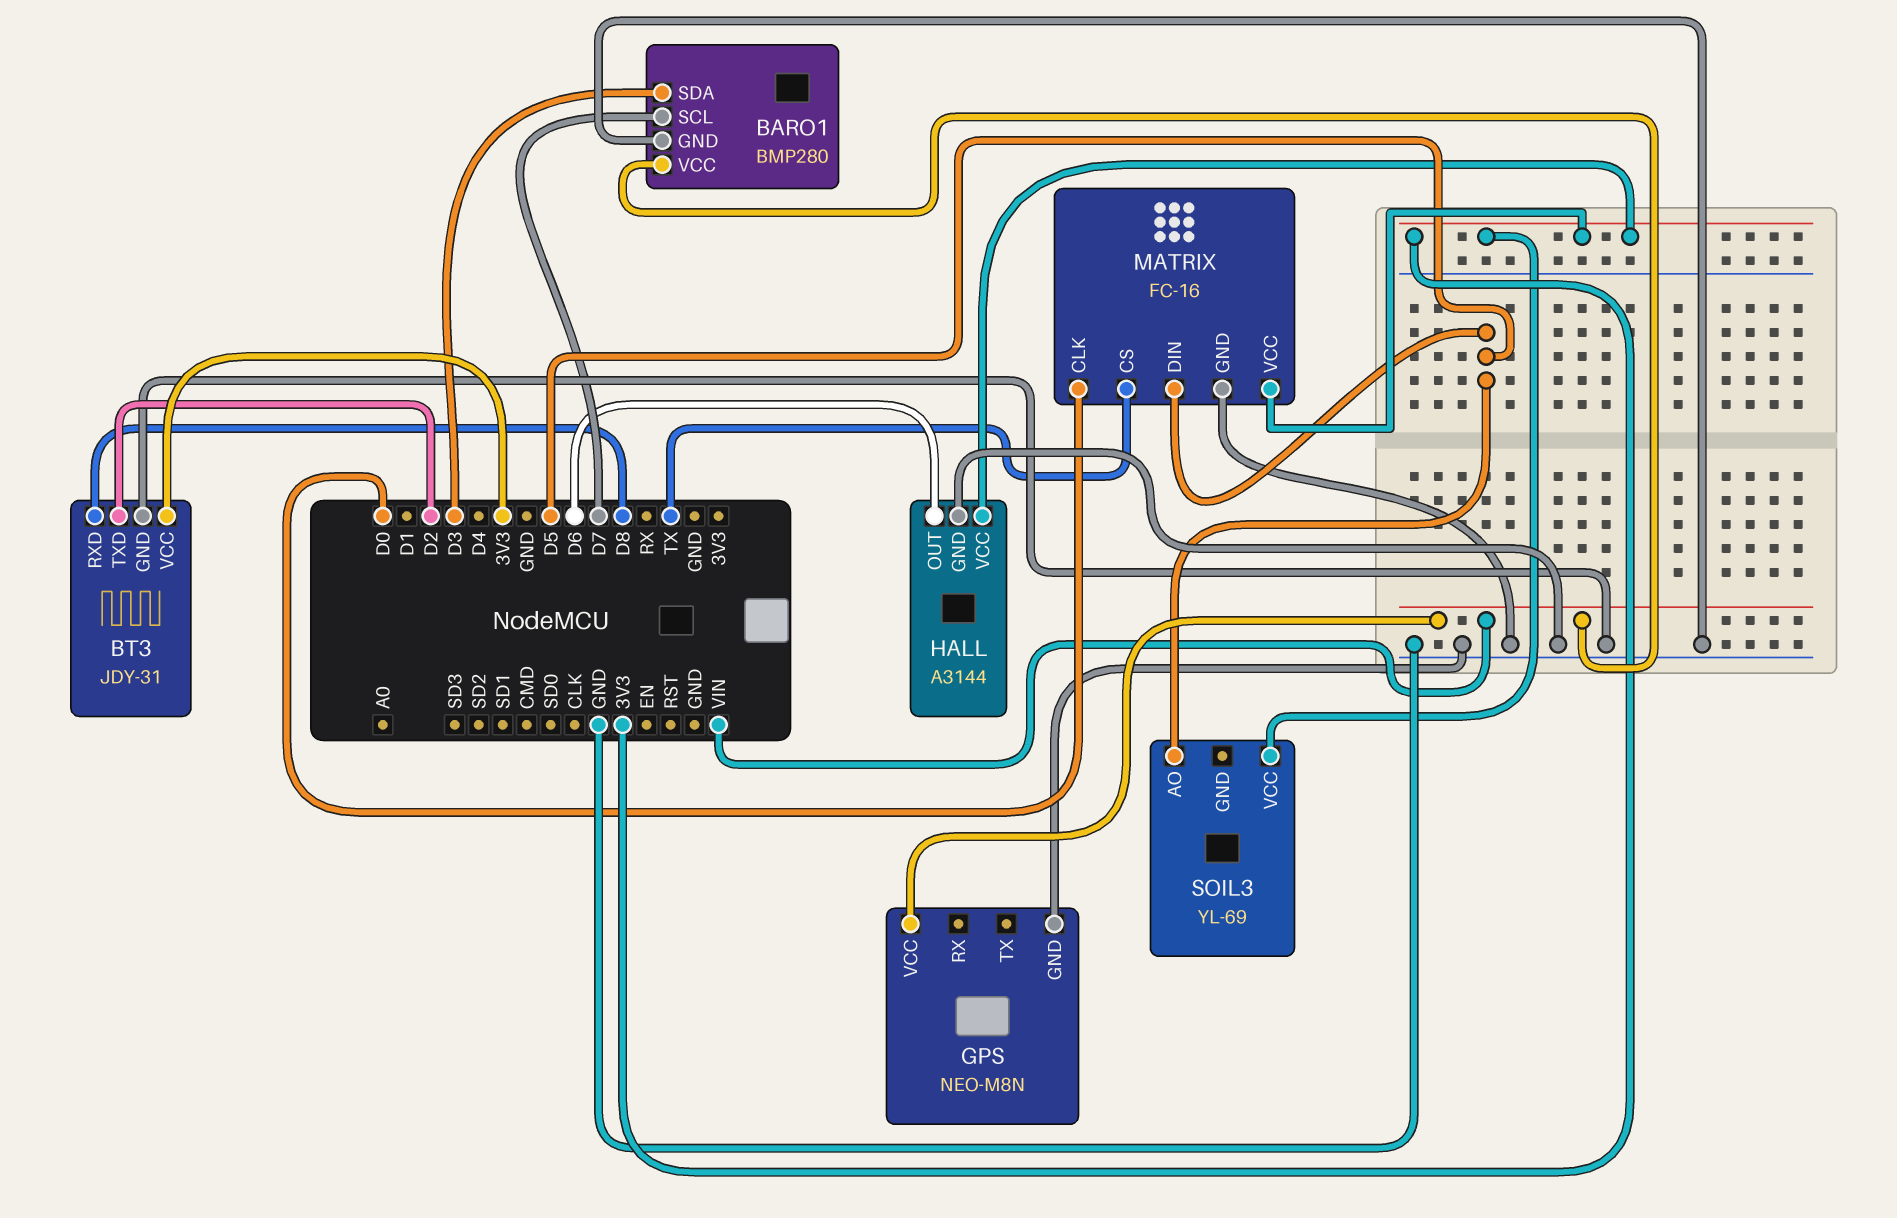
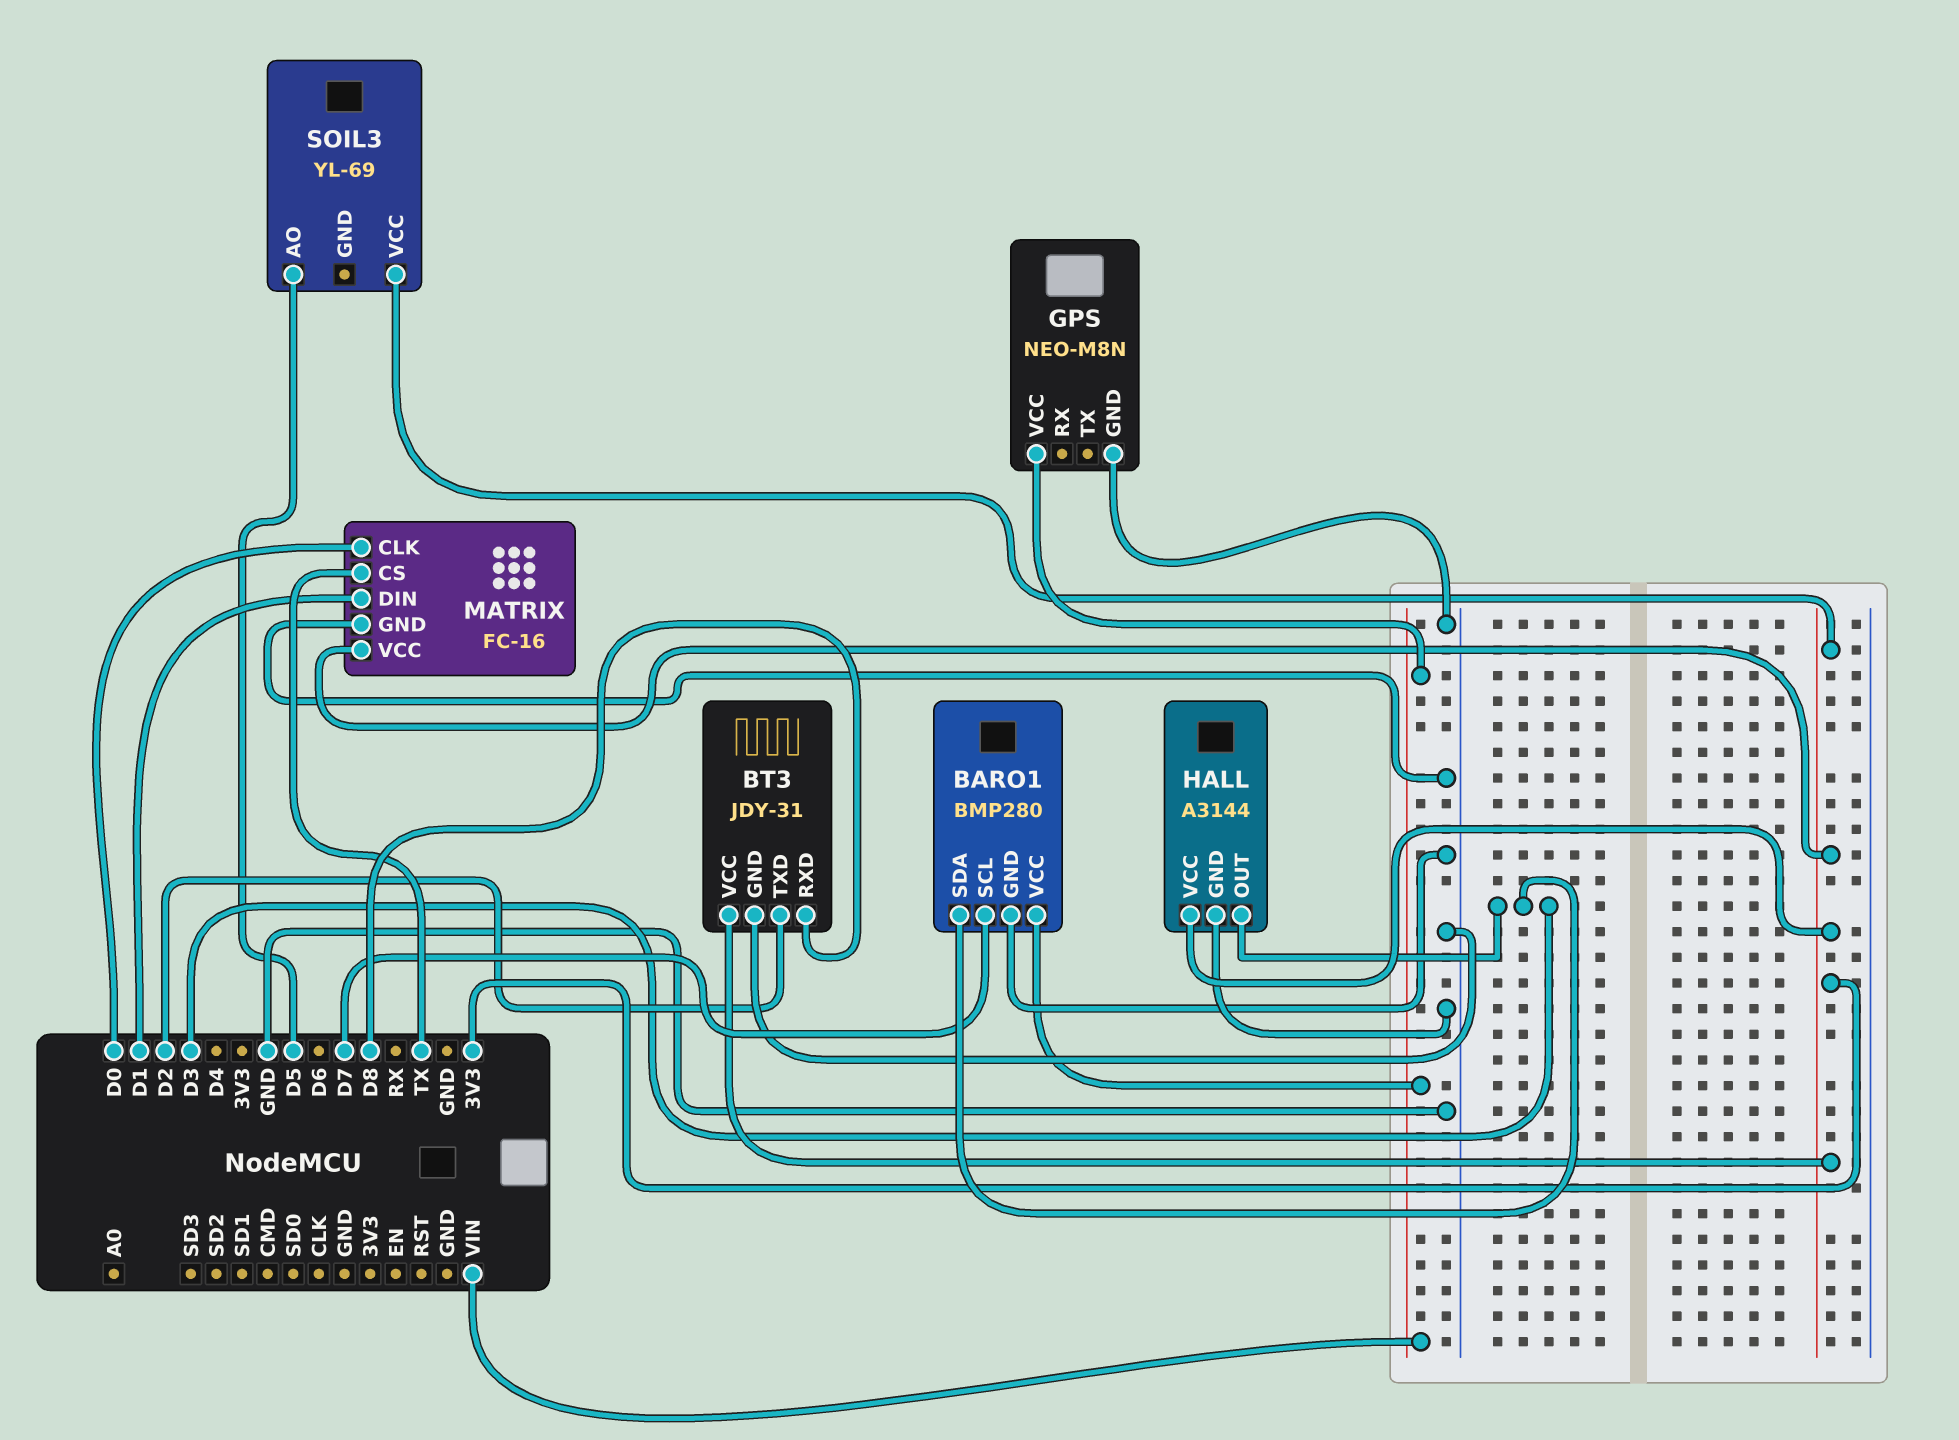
HALL pin OUT: D6 -> D3
MATRIX pin DIN: D5 -> D1

